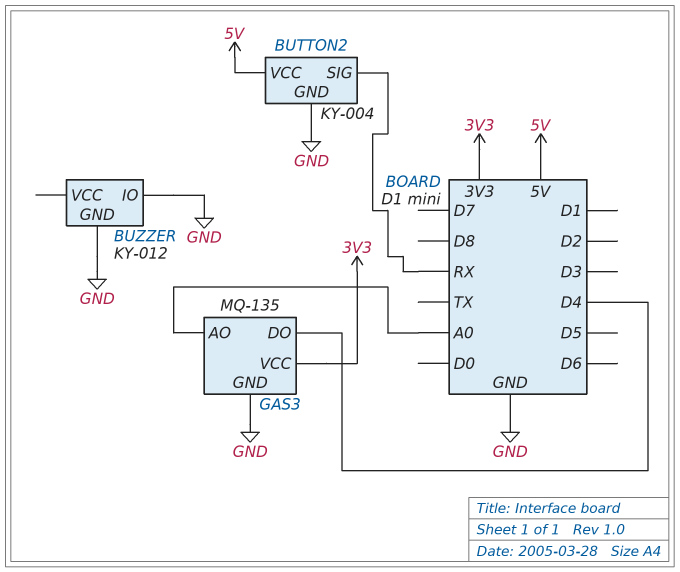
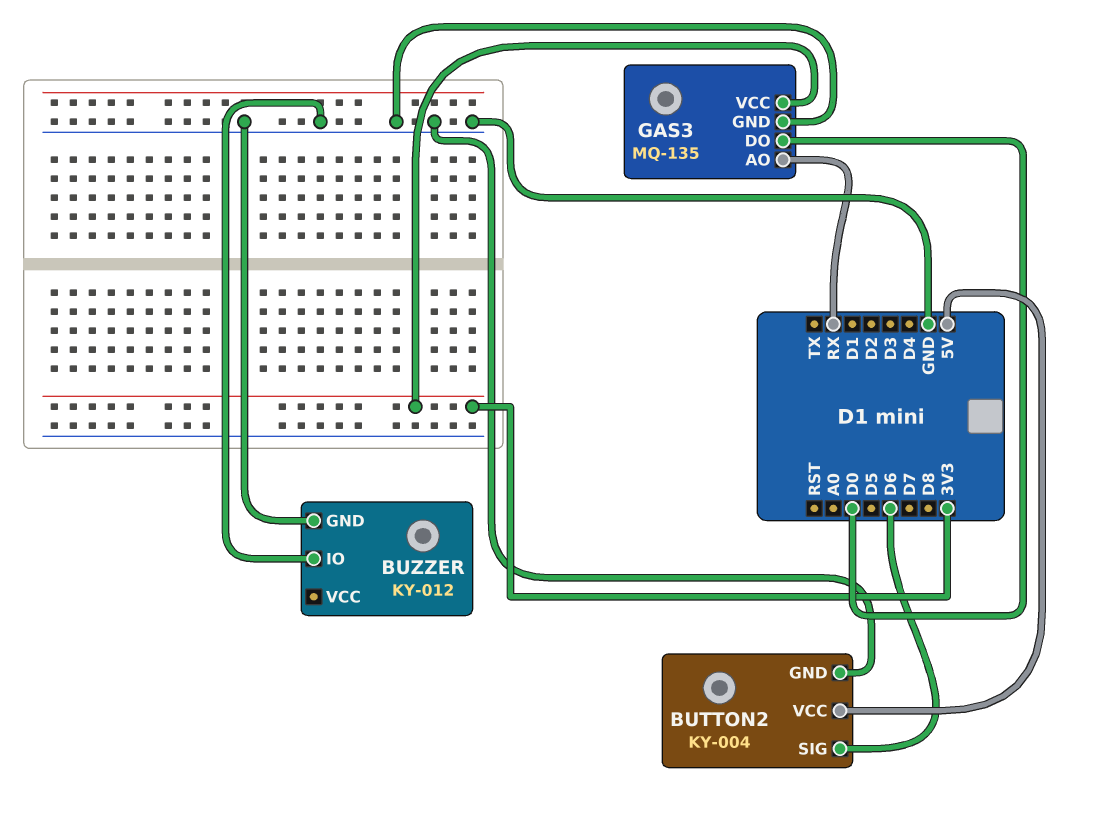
BUTTON2 pin SIG: RX -> D6
GAS3 pin AO: A0 -> RX
GAS3 pin DO: D4 -> D0

